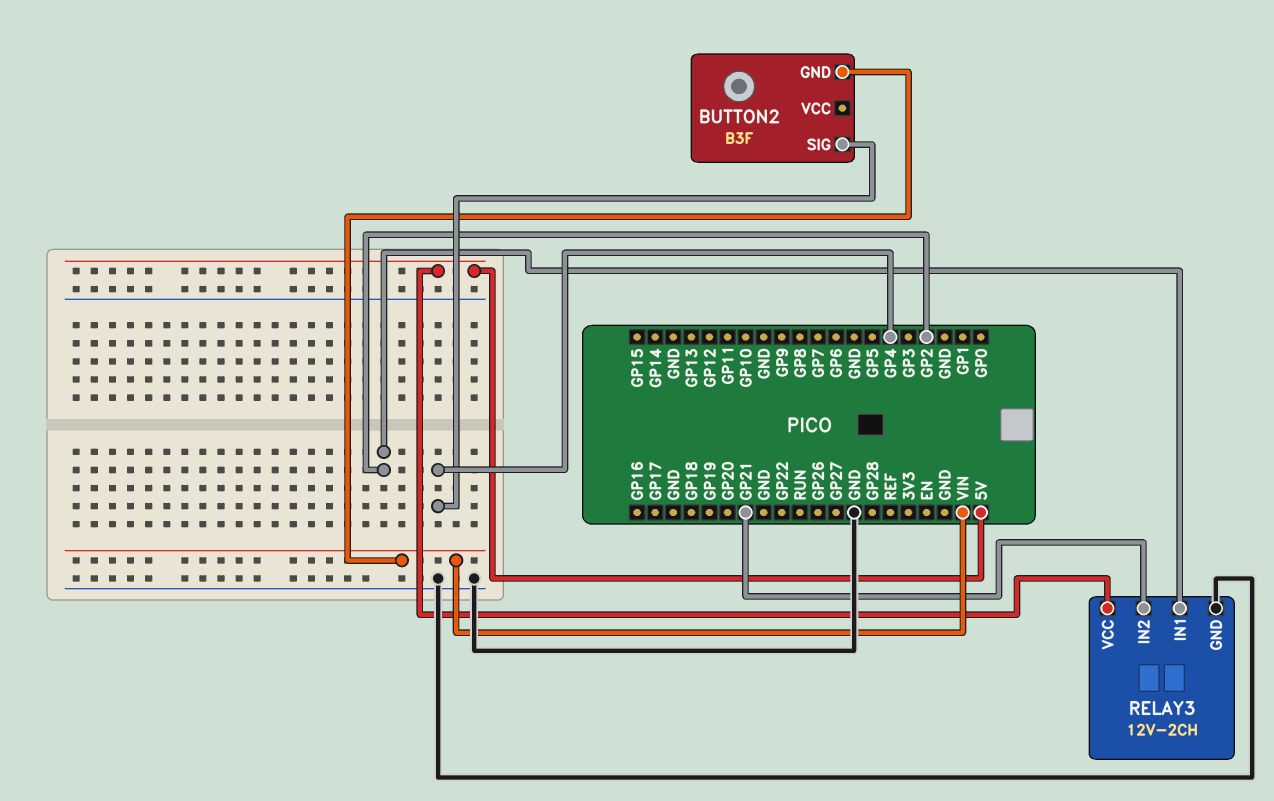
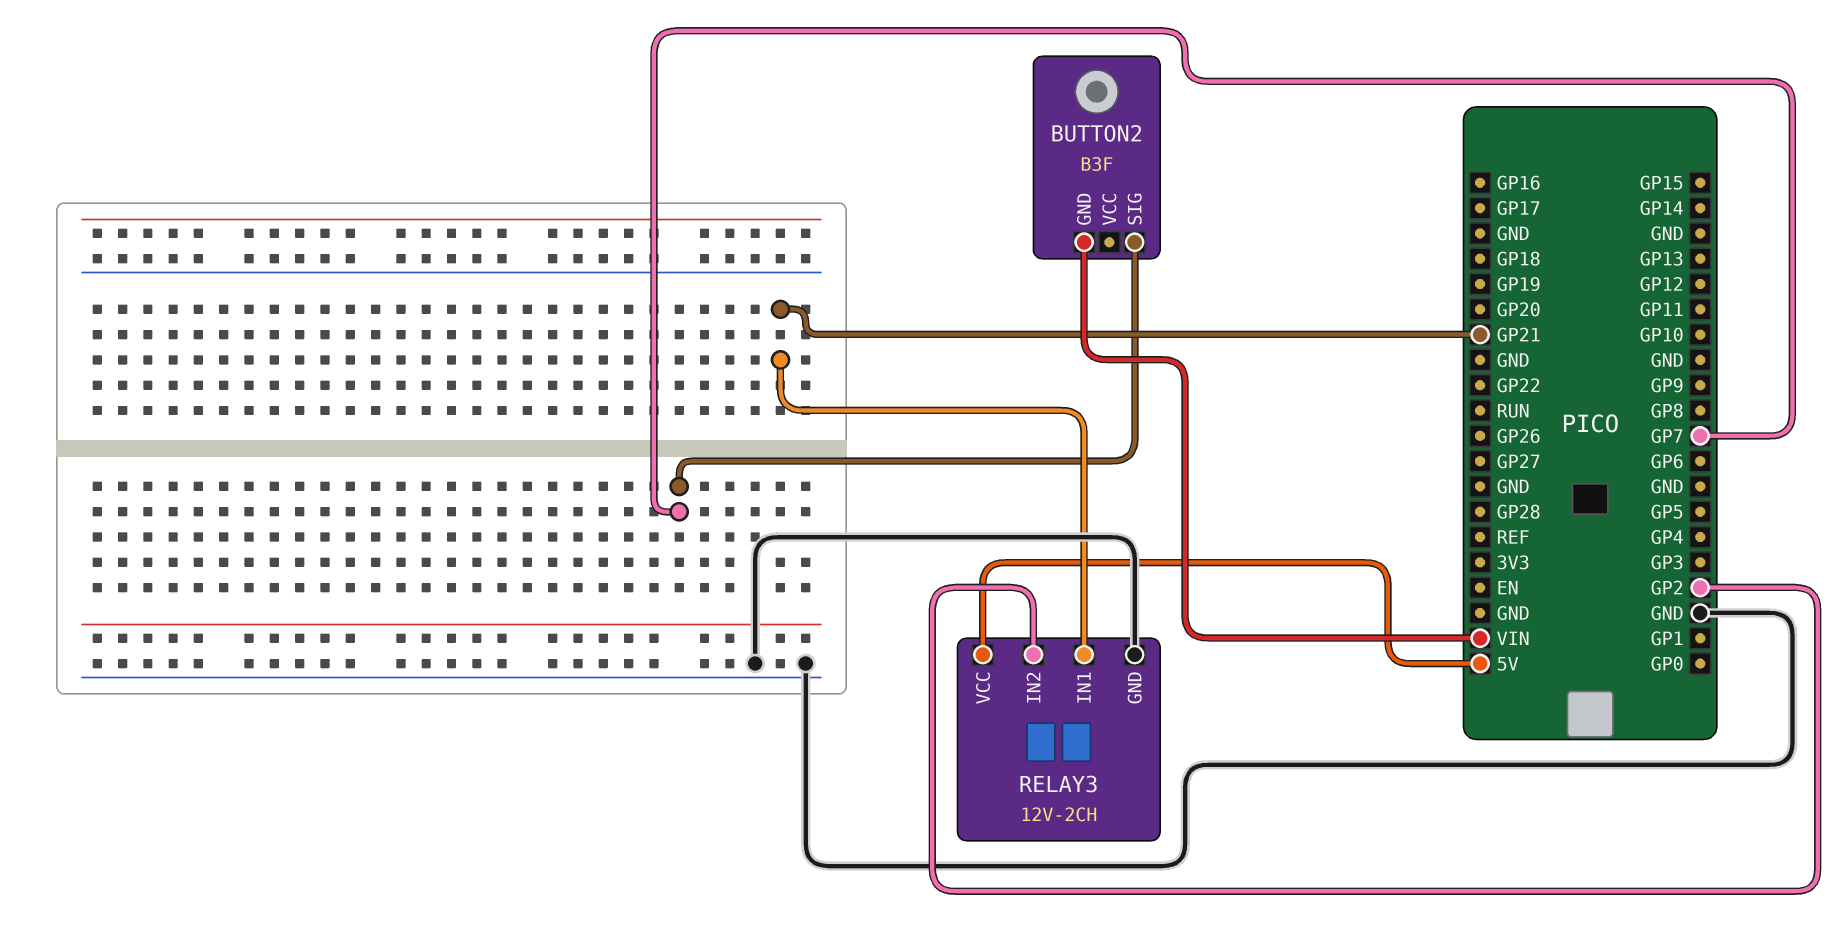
BUTTON2 pin SIG: GP4 -> GP7
RELAY3 pin IN1: GP2 -> GP21
RELAY3 pin IN2: GP21 -> GP2

